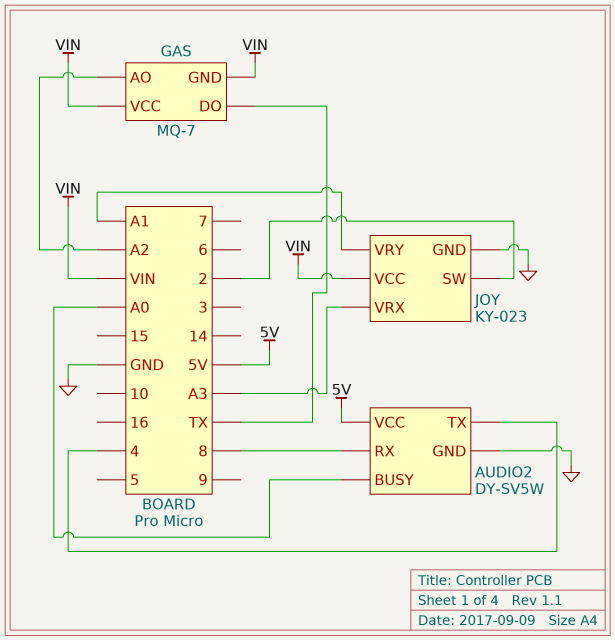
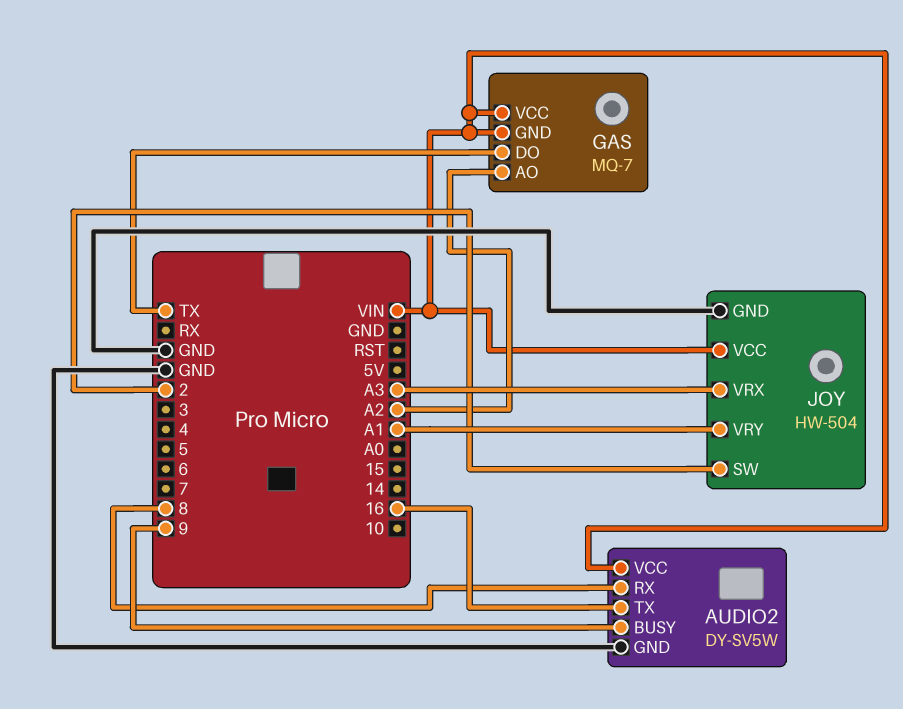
AUDIO2 pin BUSY: A0 -> 9
AUDIO2 pin TX: 4 -> 16
AUDIO2 pin VCC: 5V -> VIN
JOY: KY-023 -> HW-504

